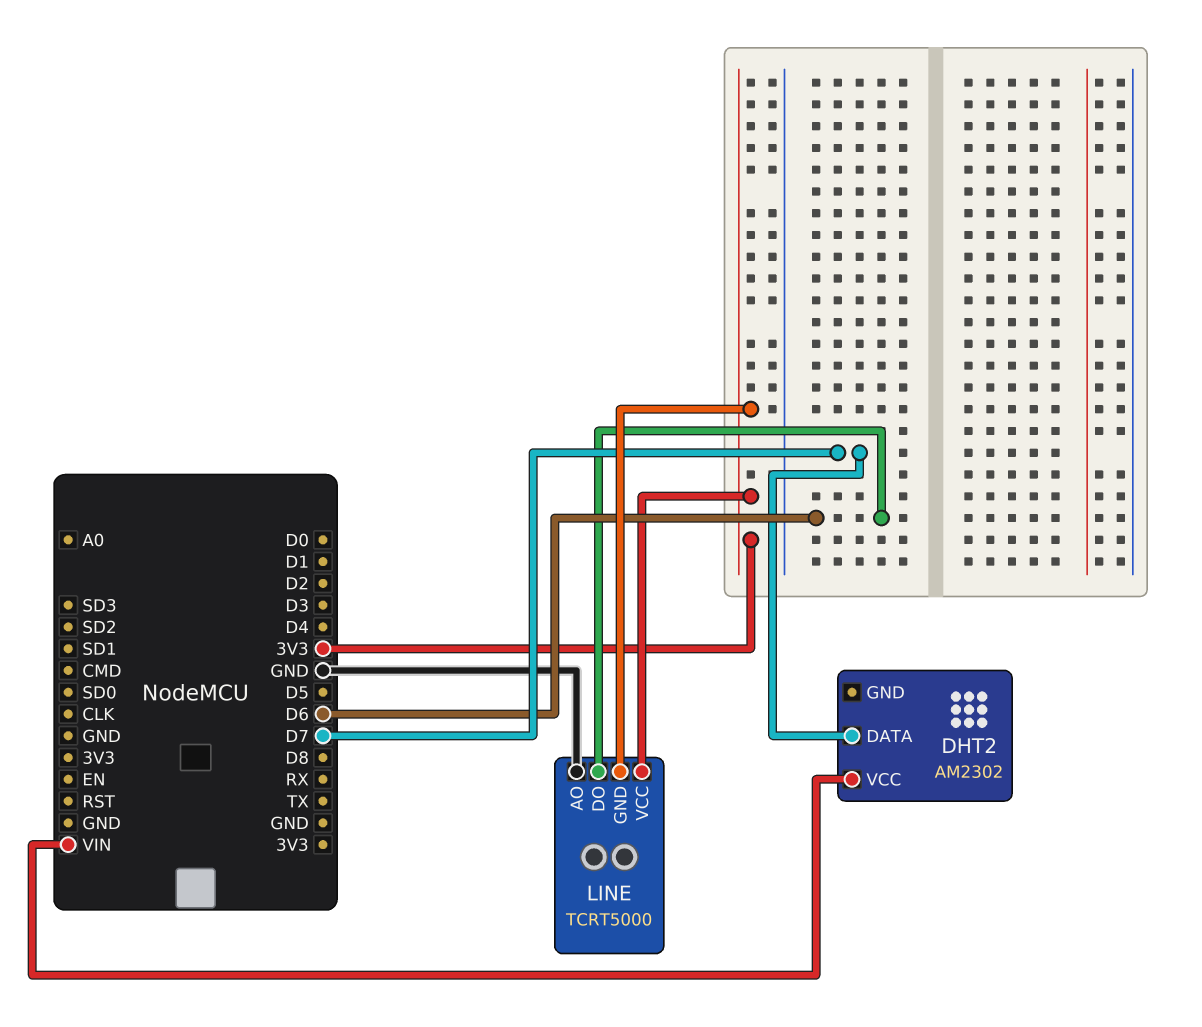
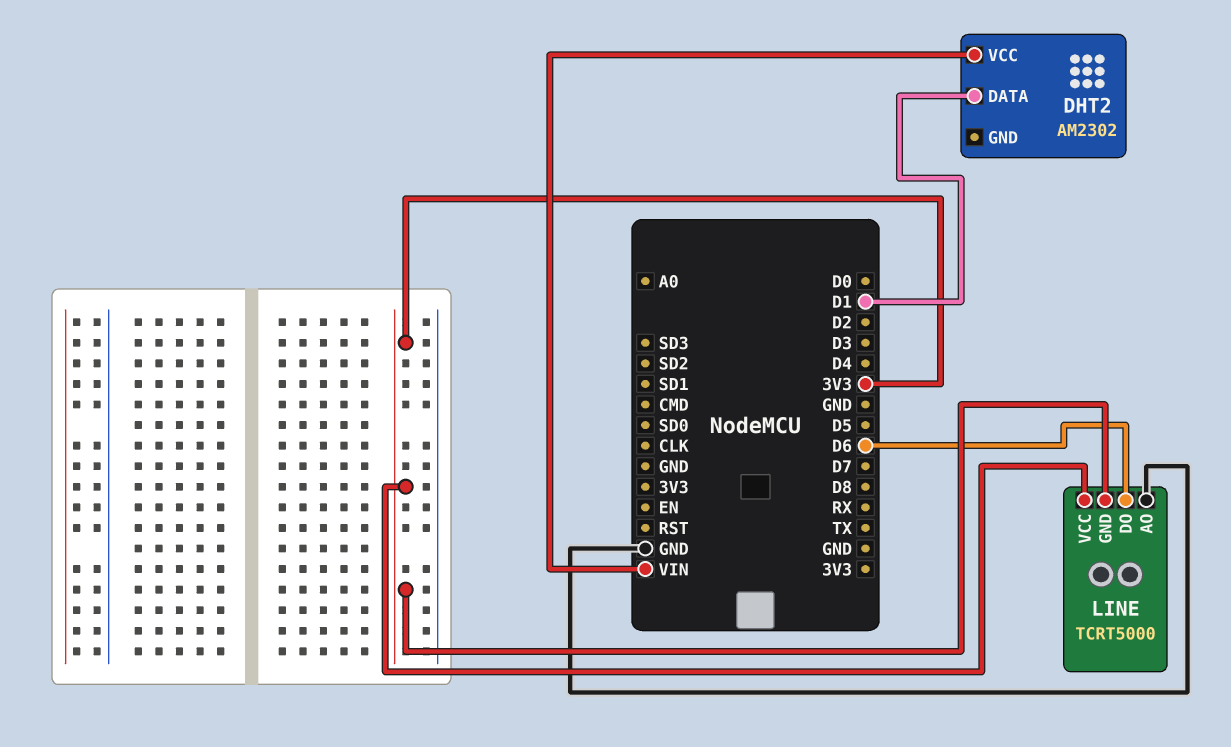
DHT2 pin DATA: D7 -> D1

